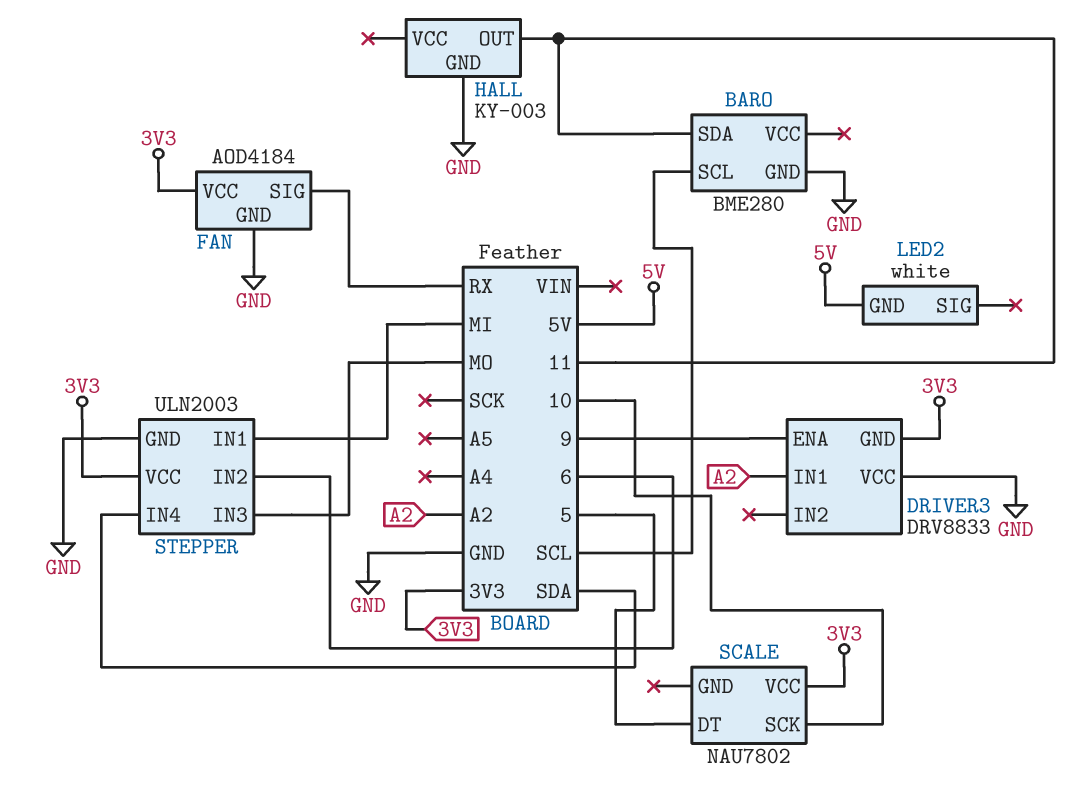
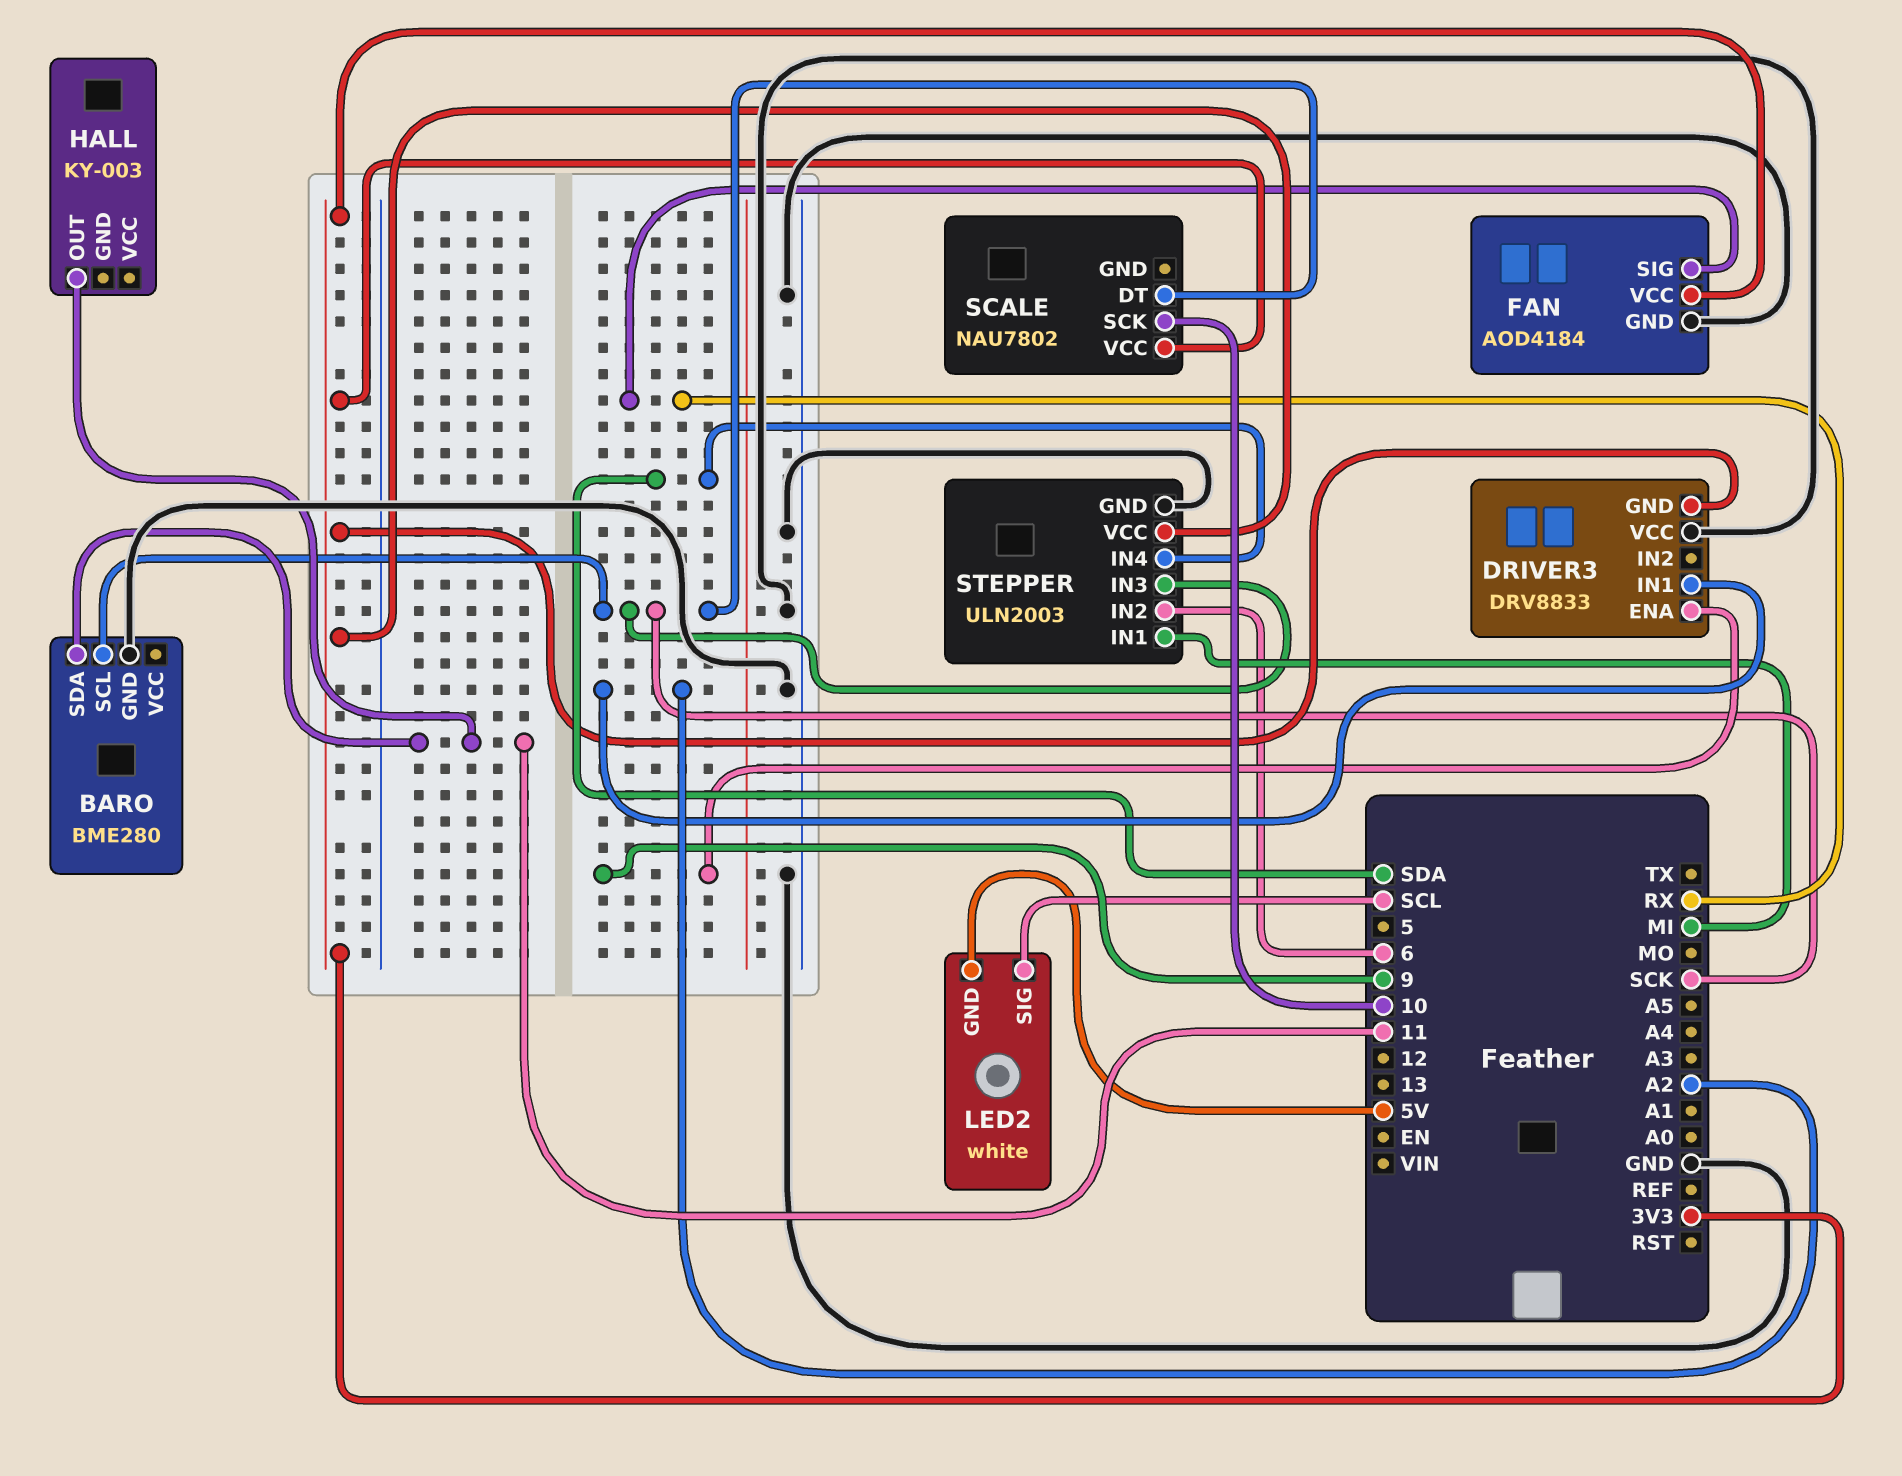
BARO pin SCL: SCL -> SCK
HALL pin GND: GND -> none
LED2 pin SIG: none -> SCL
SCALE pin DT: 5 -> SCK
STEPPER pin IN3: MO -> SCK

